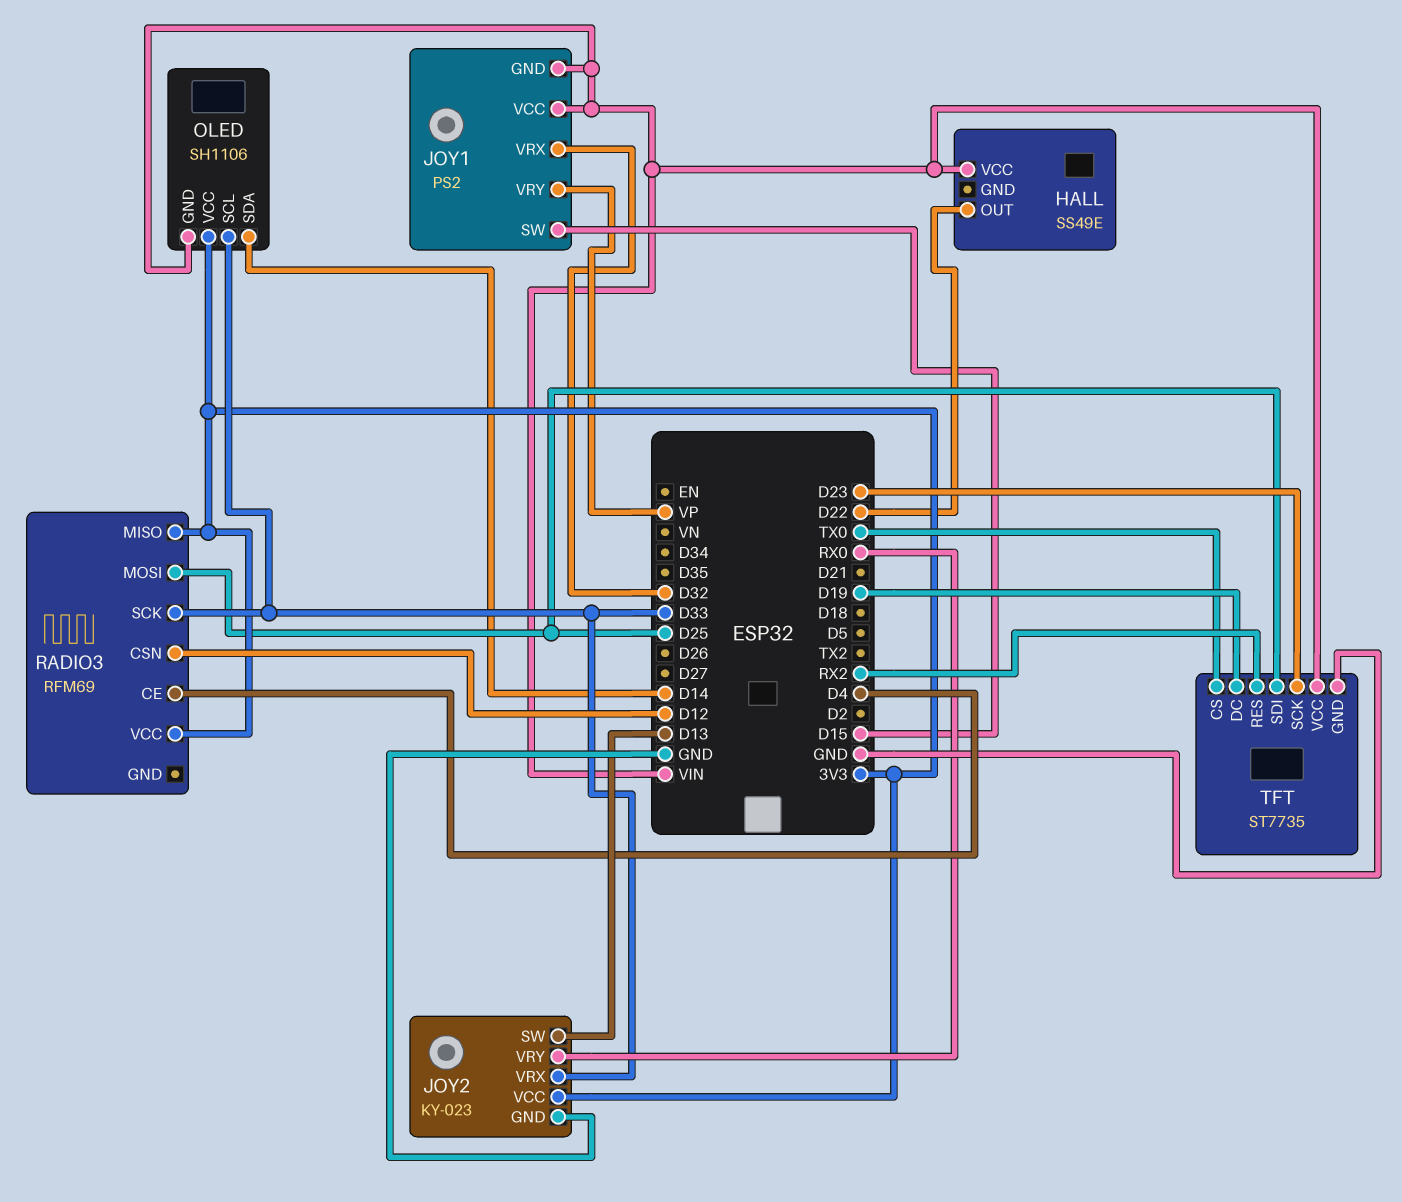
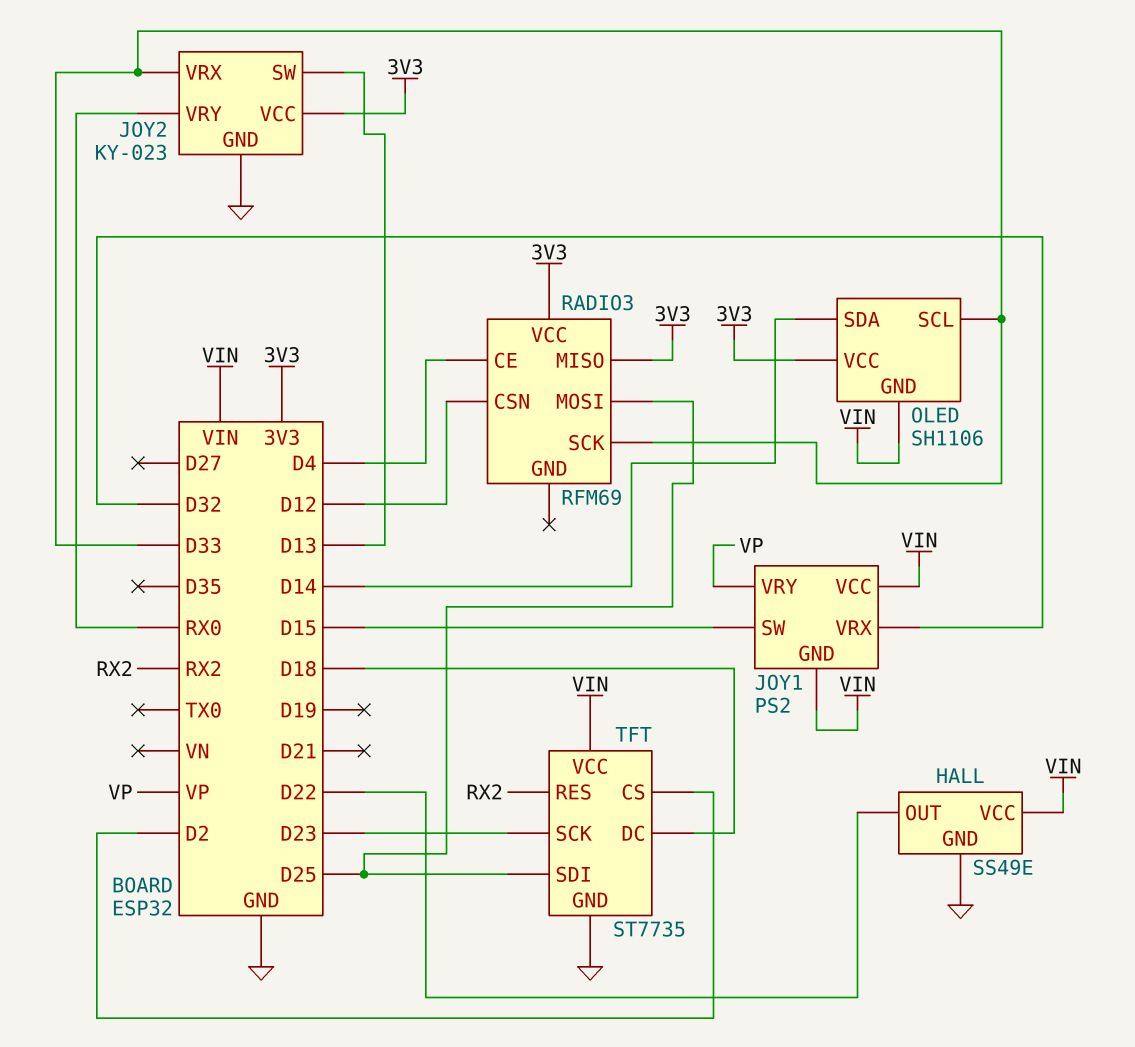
HALL pin GND: none -> GND
TFT pin CS: TX0 -> D2
TFT pin DC: D19 -> D18

